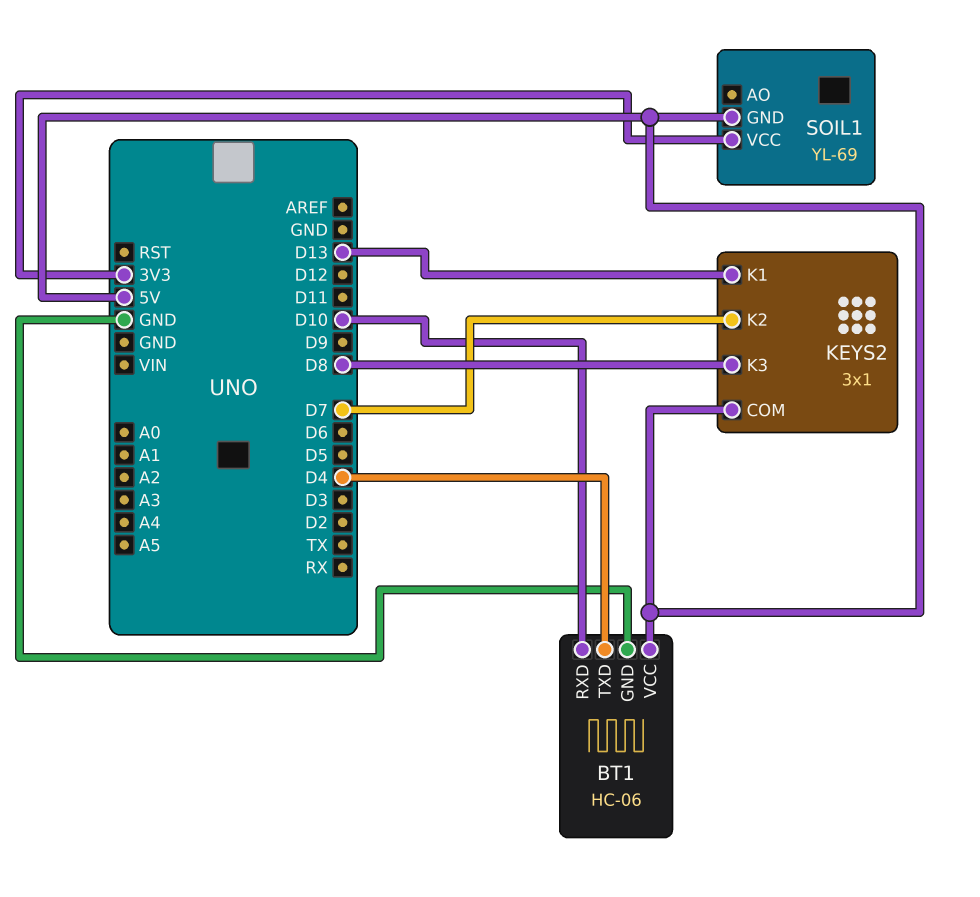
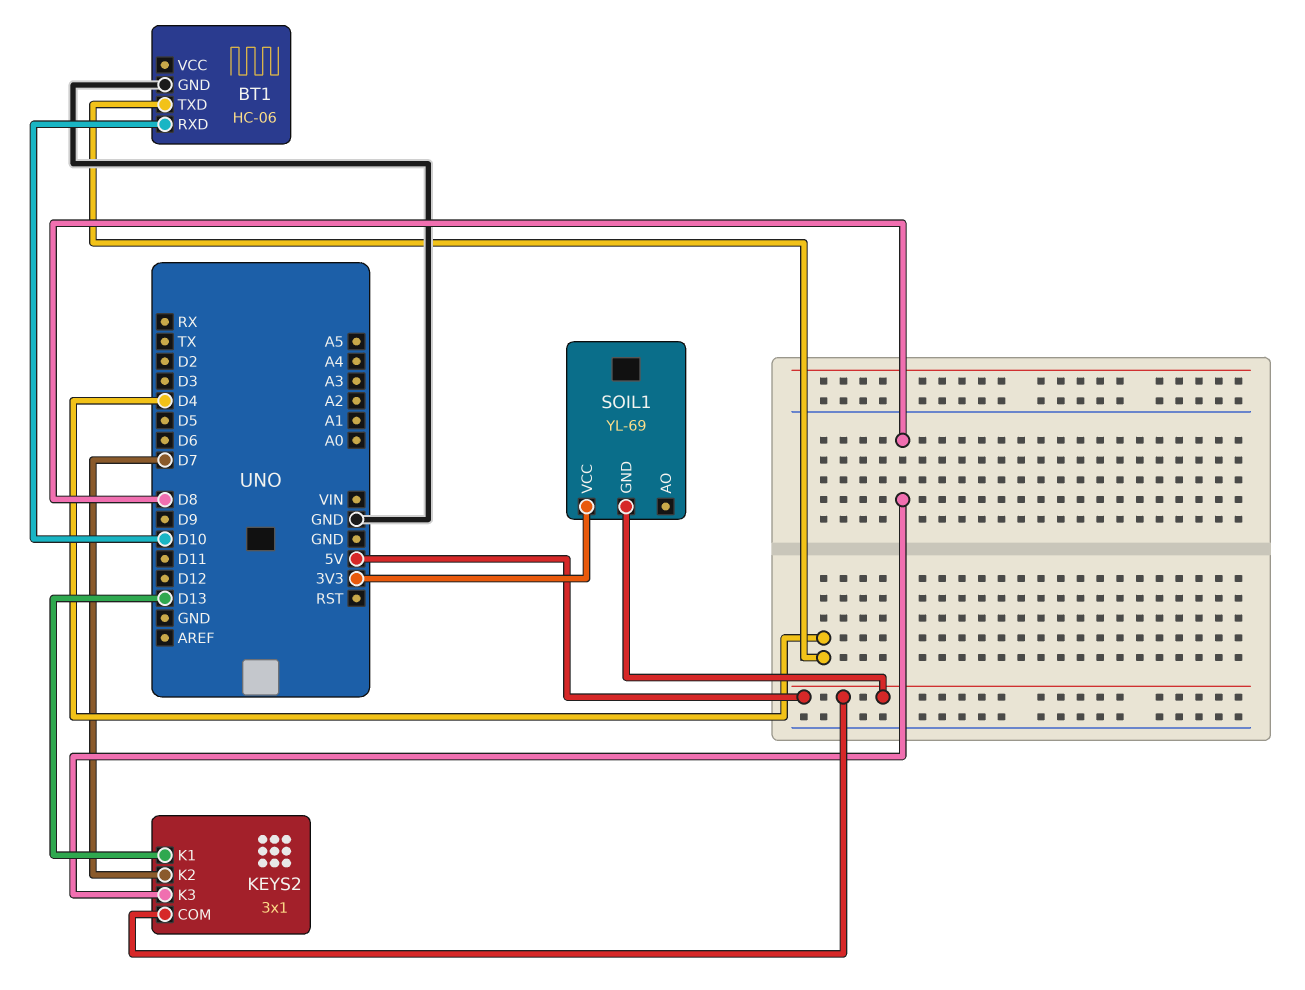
BT1 pin VCC: 5V -> none

